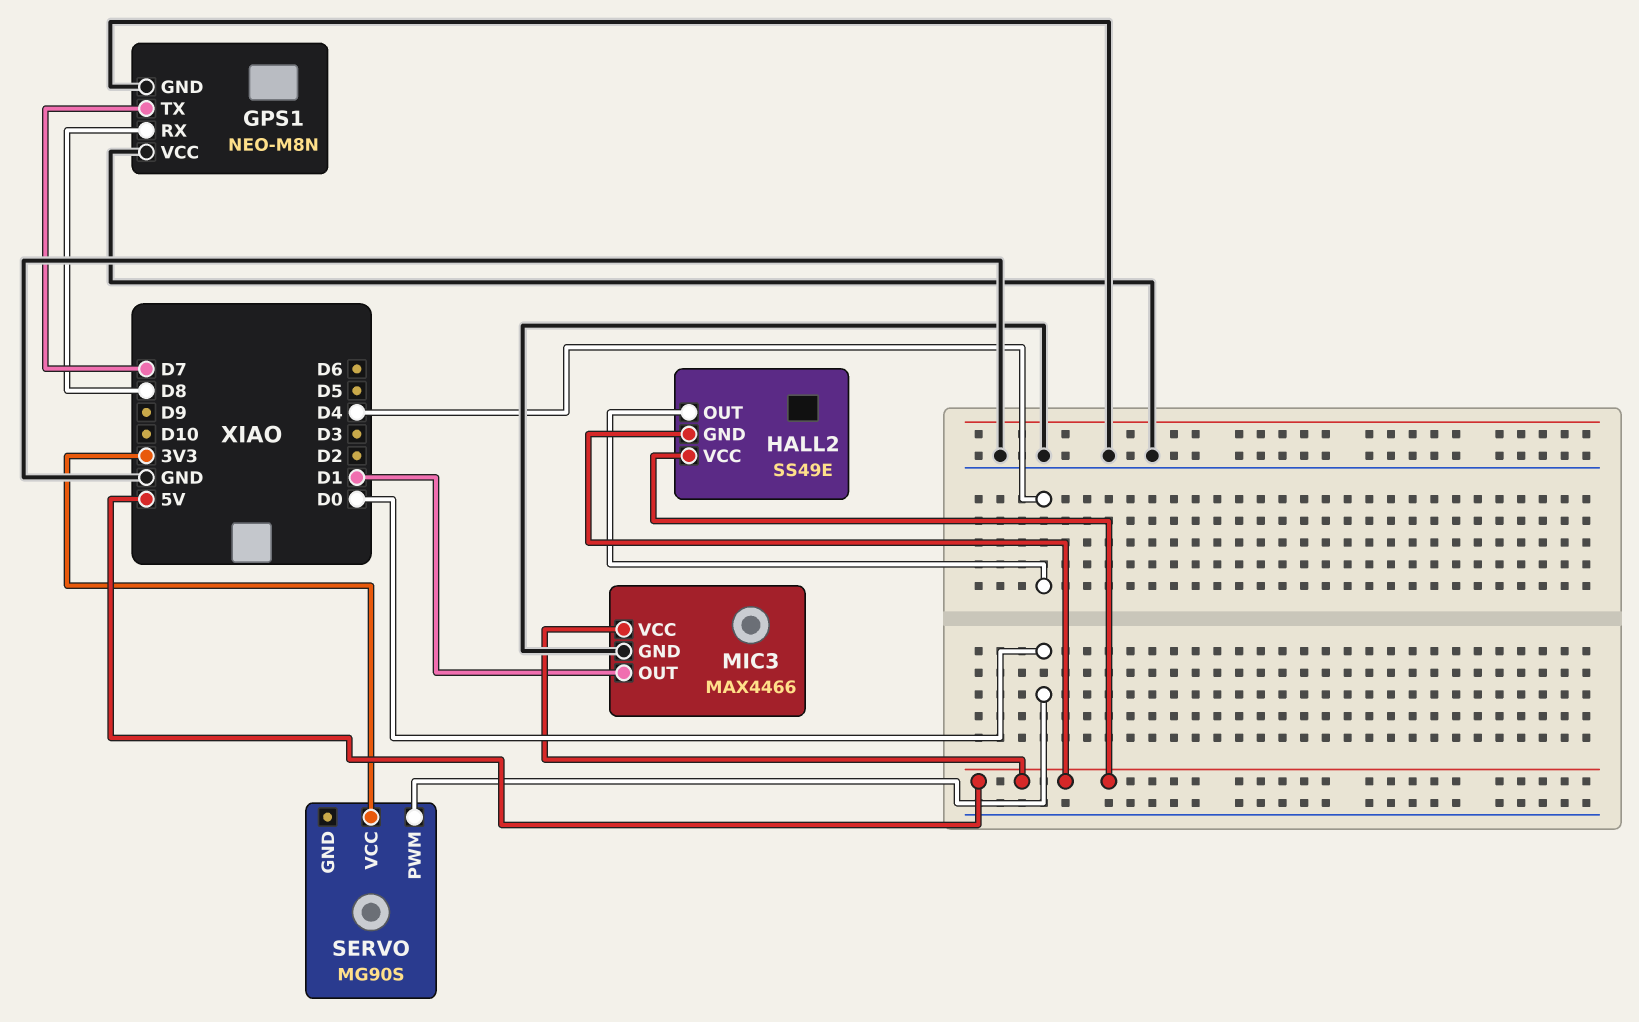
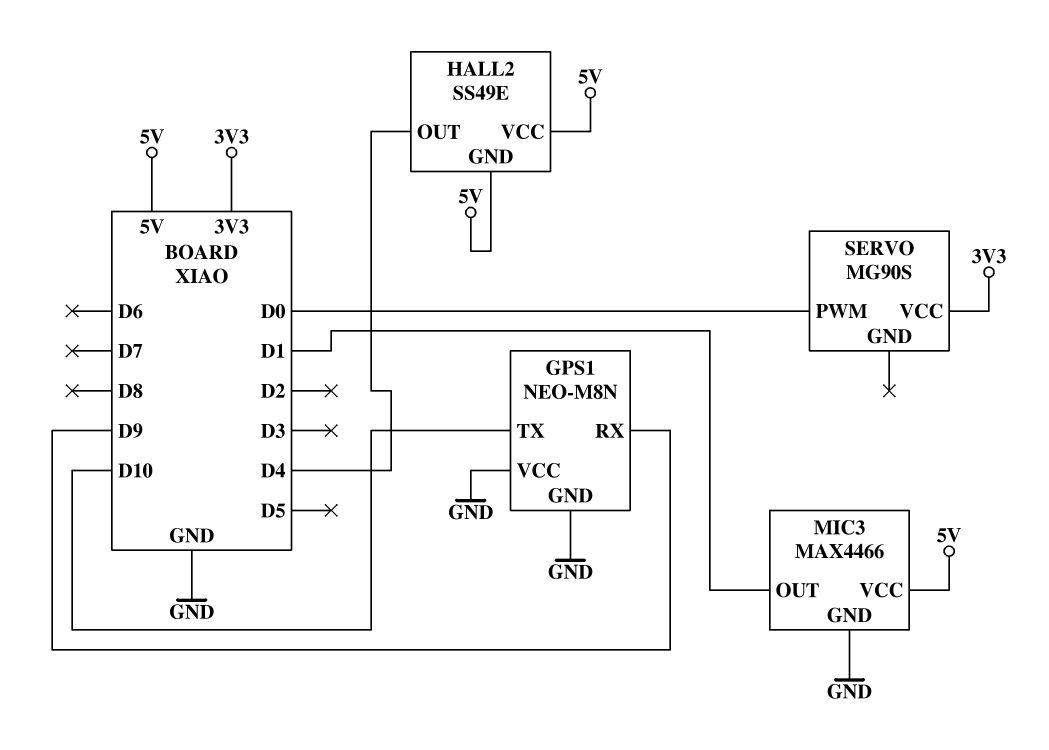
GPS1 pin RX: D8 -> D9
GPS1 pin TX: D7 -> D10

